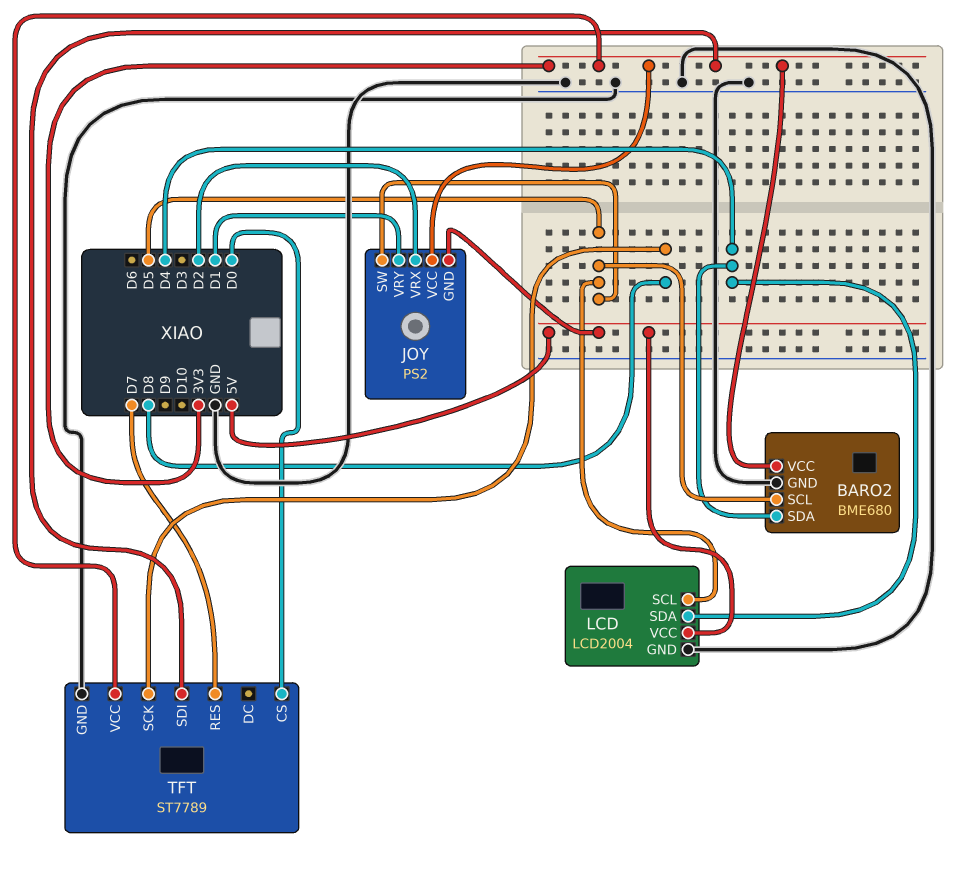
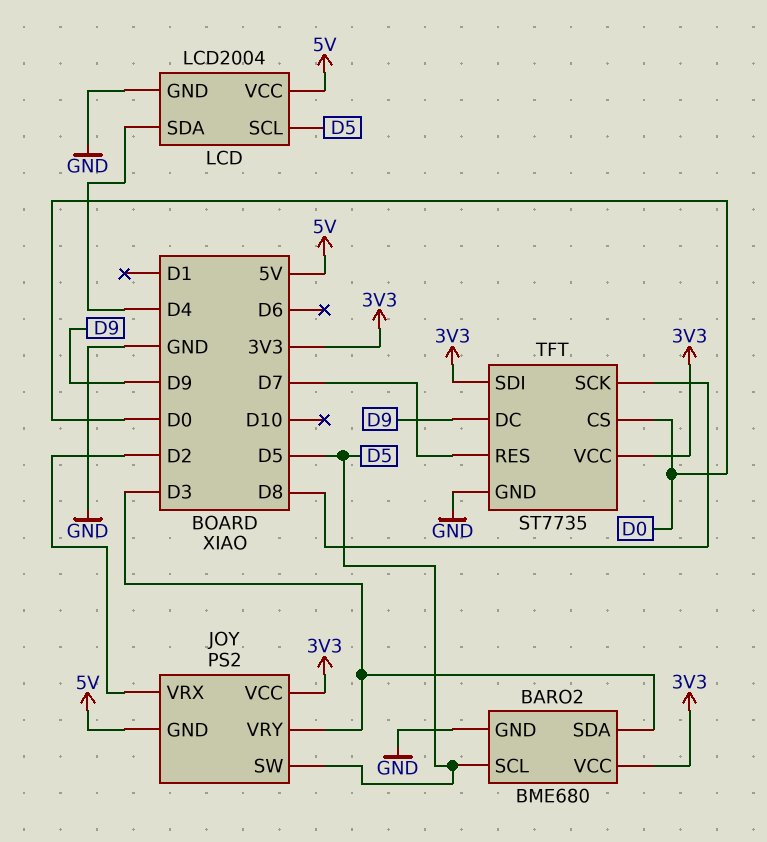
BARO2 pin SDA: D4 -> D3
JOY pin VRY: D1 -> D3
TFT: ST7789 -> ST7735
TFT pin DC: none -> D9

